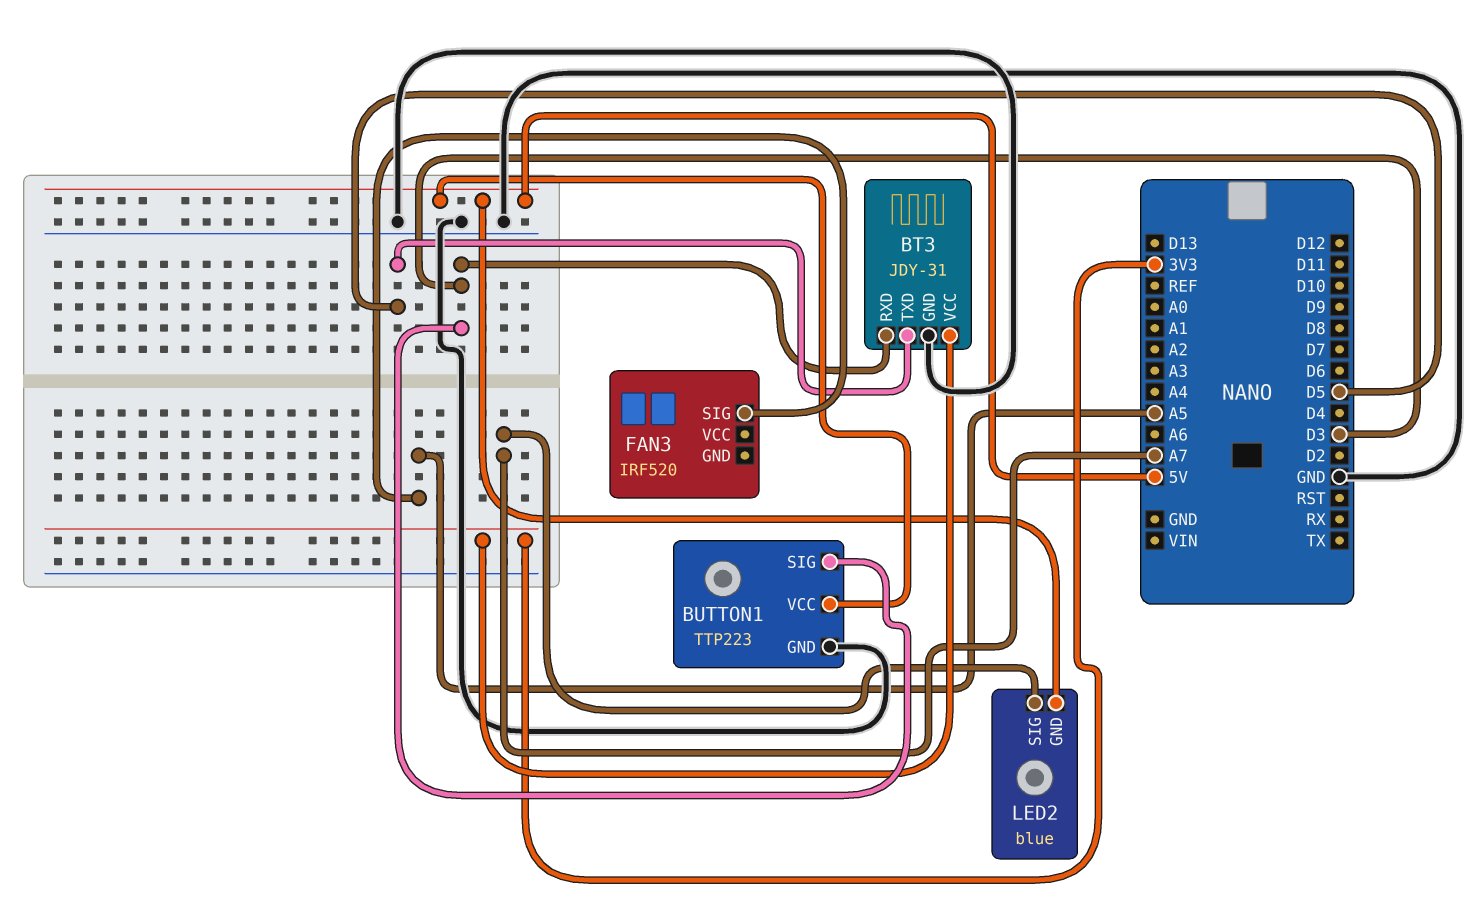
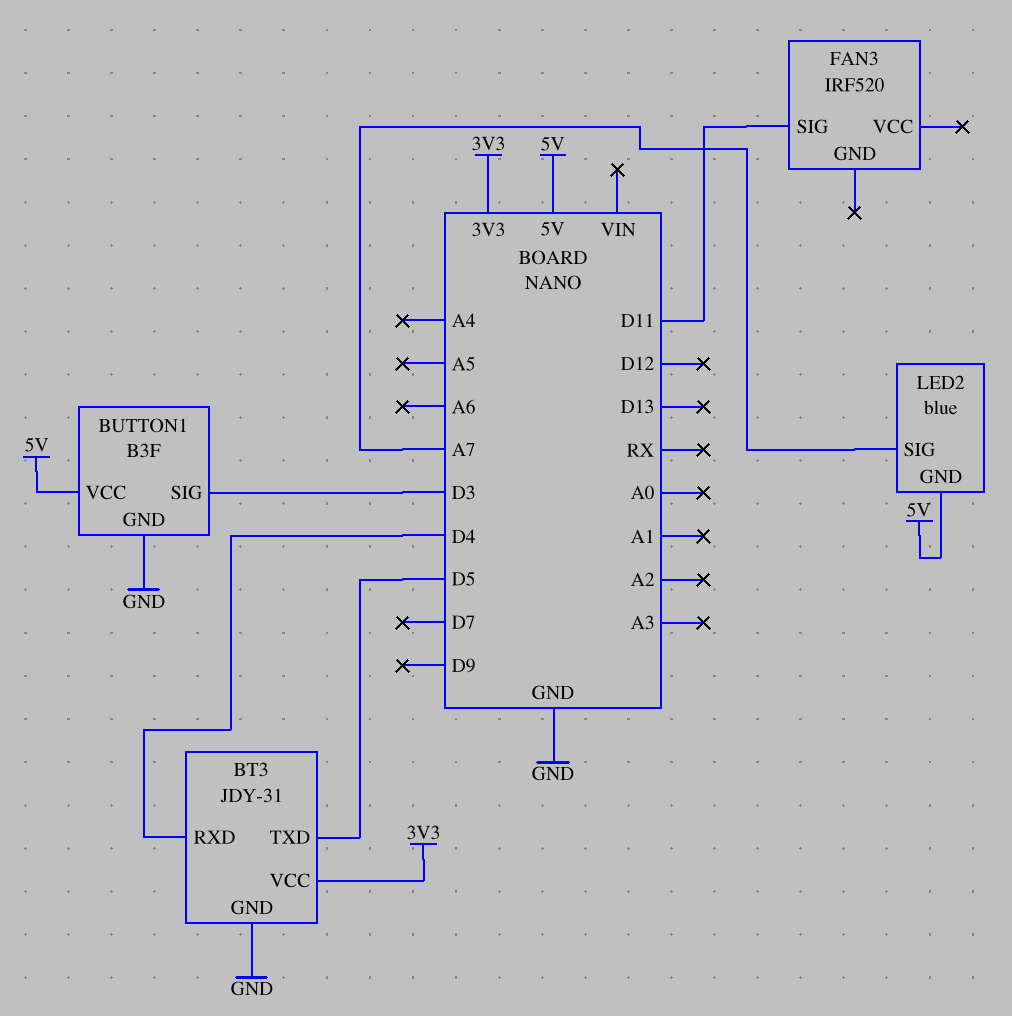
BT3 pin RXD: D3 -> D4
BUTTON1: TTP223 -> B3F
FAN3 pin SIG: A5 -> D11

